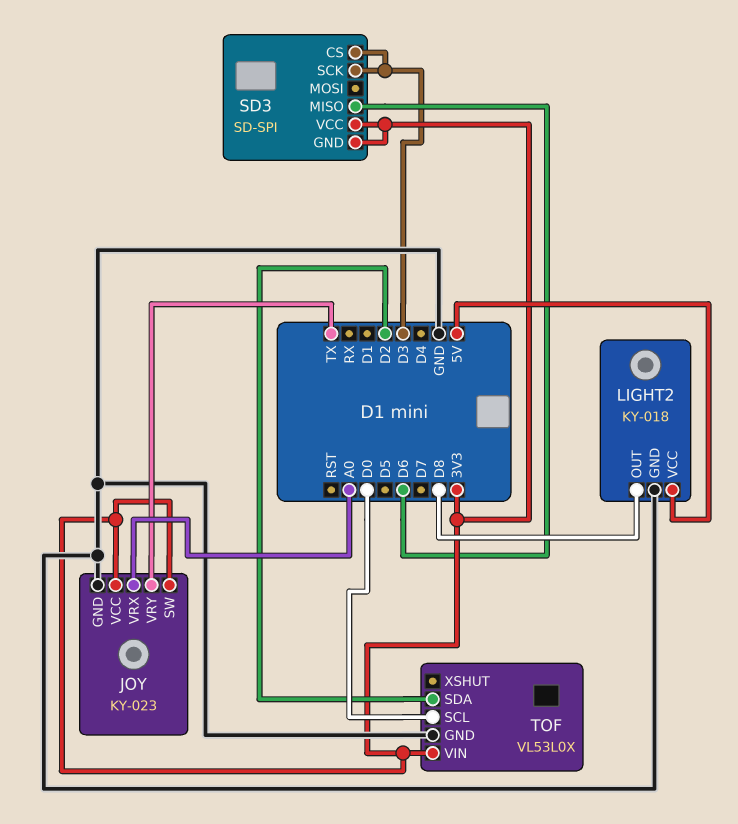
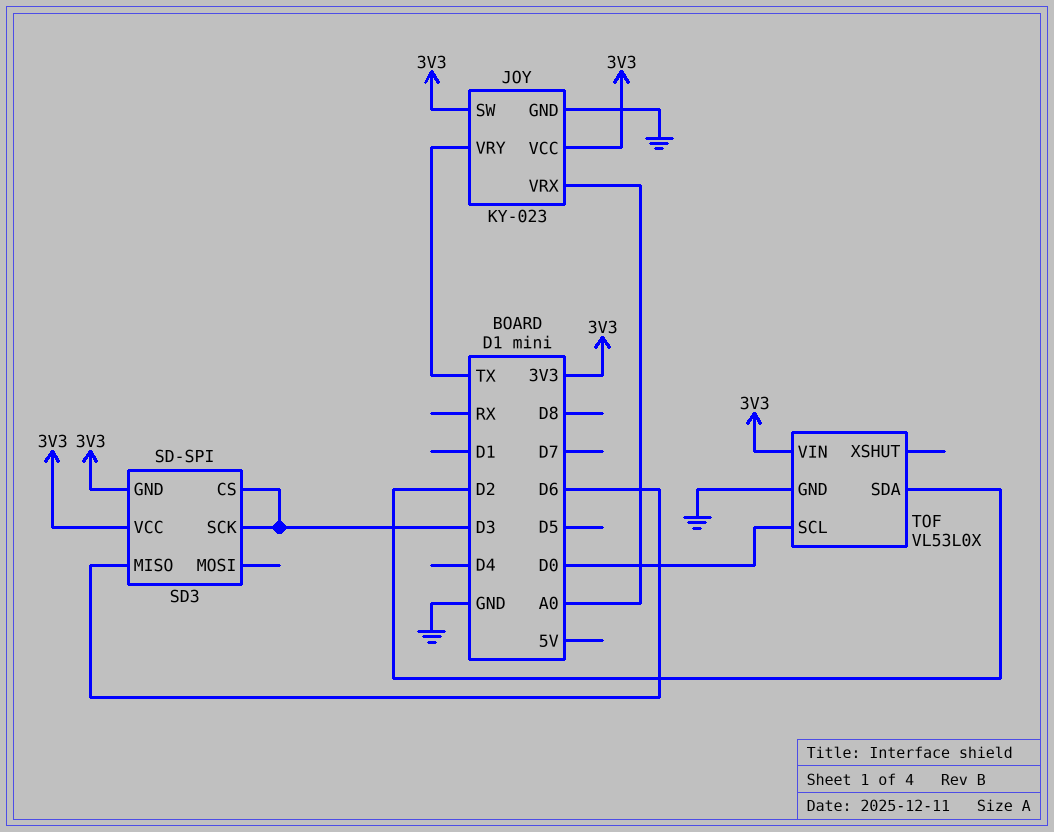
LIGHT2: KY-018 -> none
LIGHT2 pin GND: GND -> none
LIGHT2 pin OUT: D8 -> none
LIGHT2 pin VCC: 5V -> none

